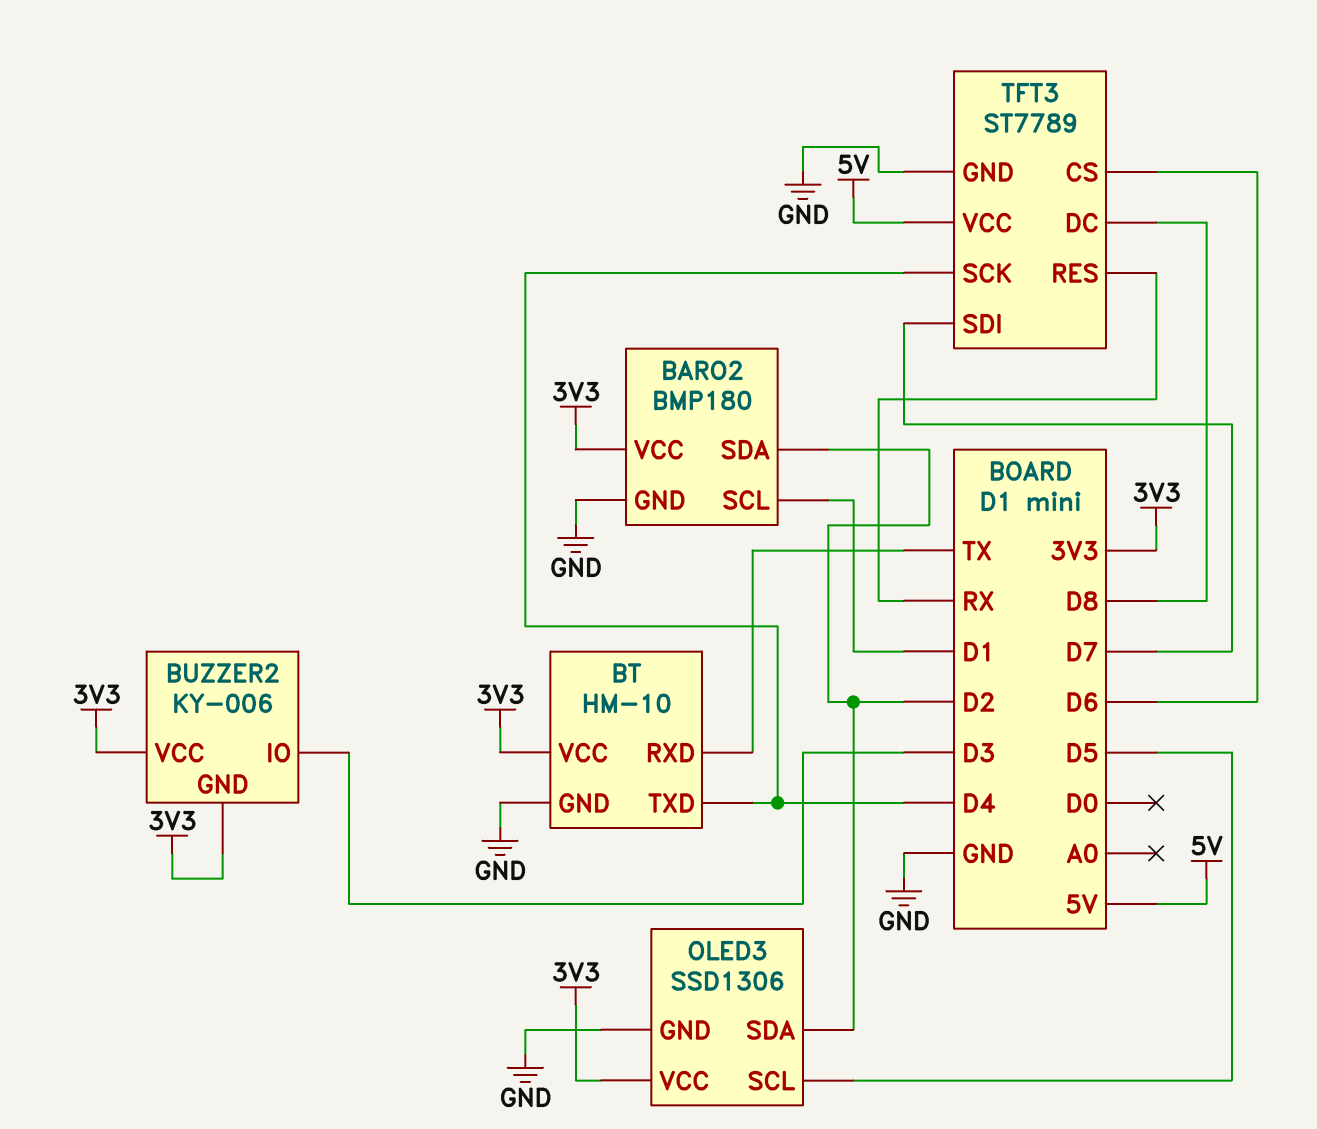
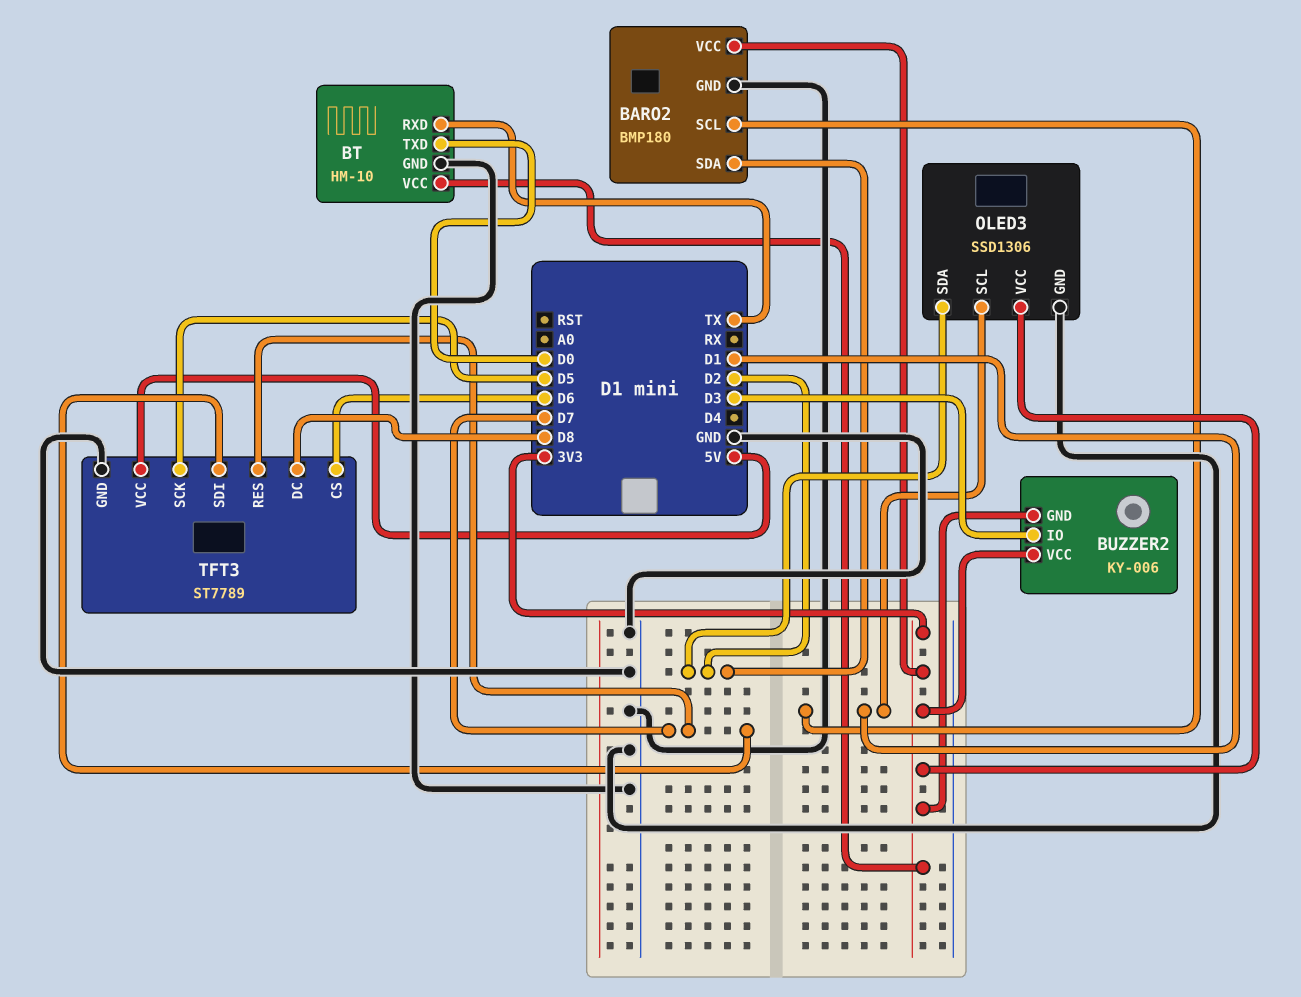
BT pin TXD: D4 -> D0
OLED3 pin SCL: D5 -> D1
TFT3 pin RES: RX -> D7
TFT3 pin SCK: D4 -> D5

